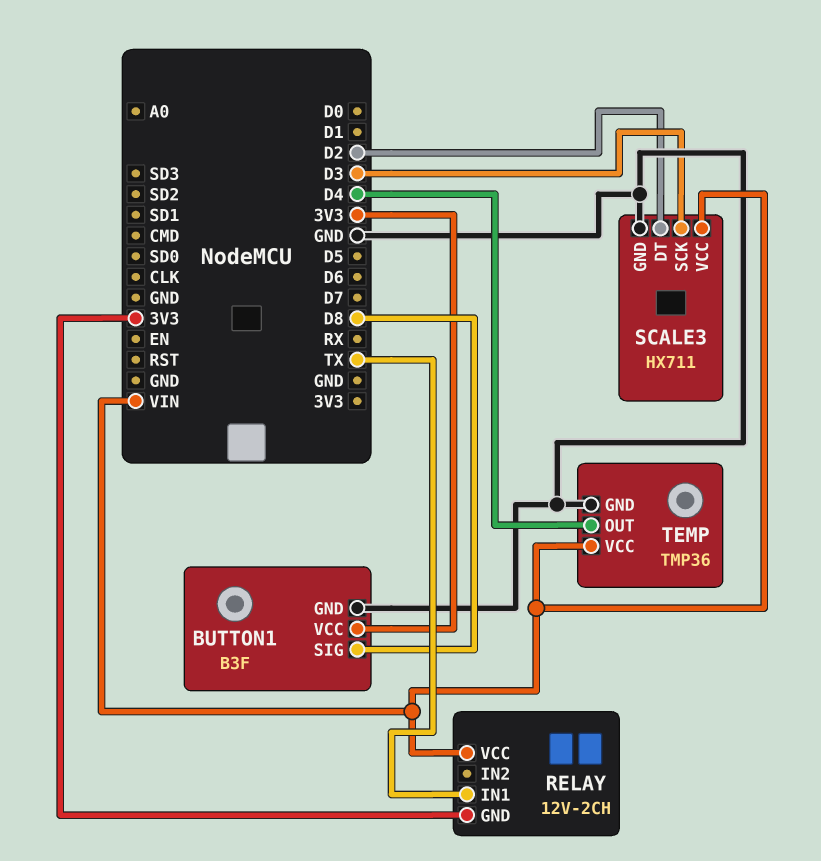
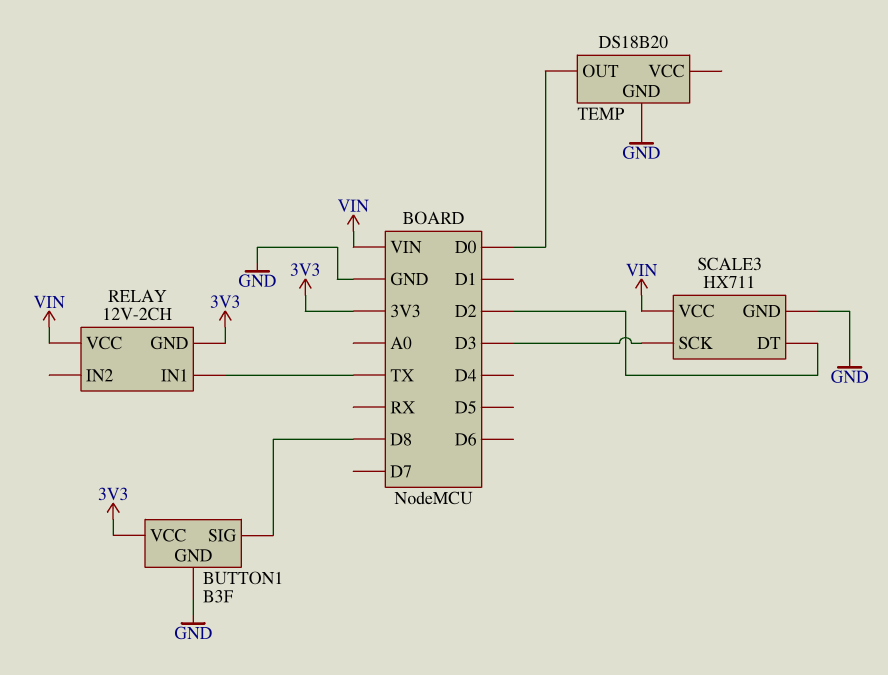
TEMP: TMP36 -> DS18B20
TEMP pin OUT: D4 -> D0
TEMP pin VCC: VIN -> none

